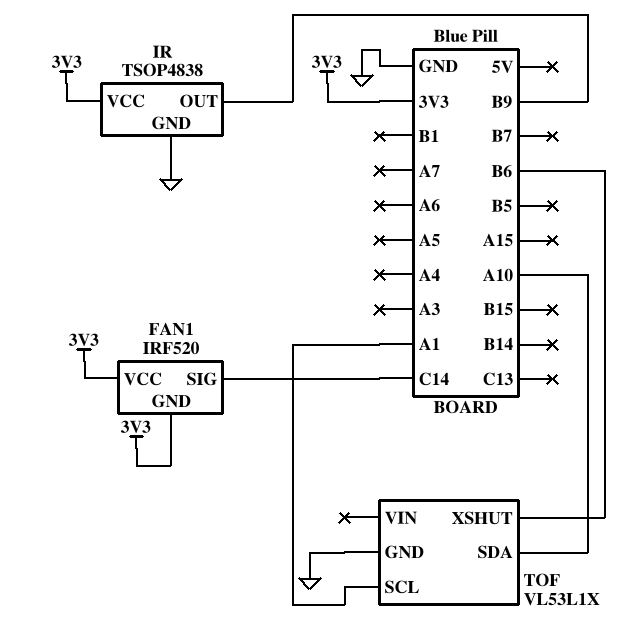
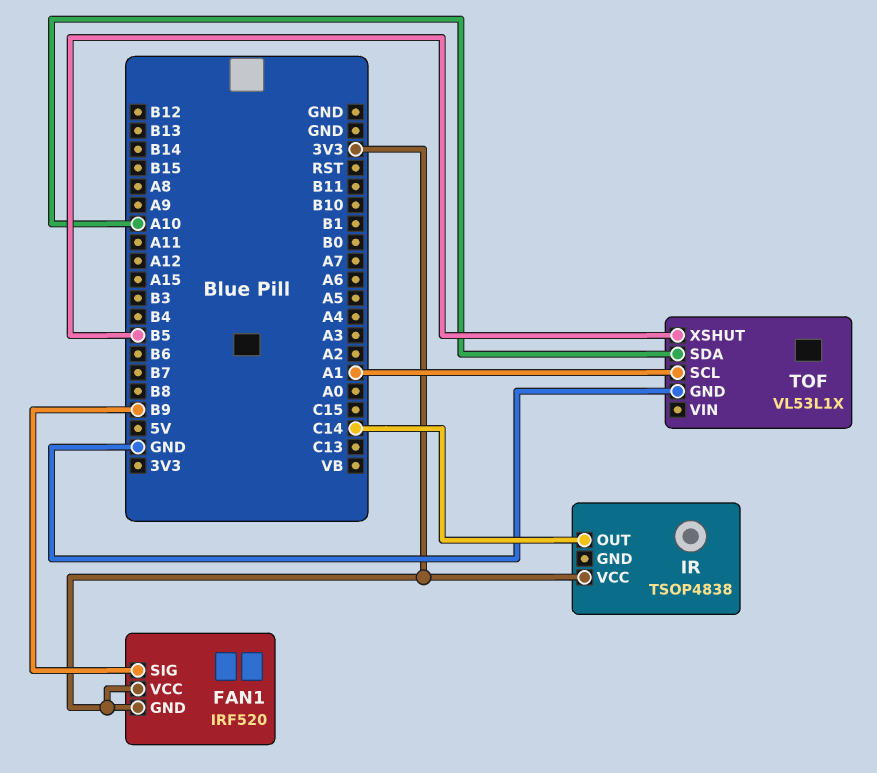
FAN1 pin SIG: C14 -> B9
IR pin GND: GND -> none
IR pin OUT: B9 -> C14
TOF pin XSHUT: B6 -> B5

